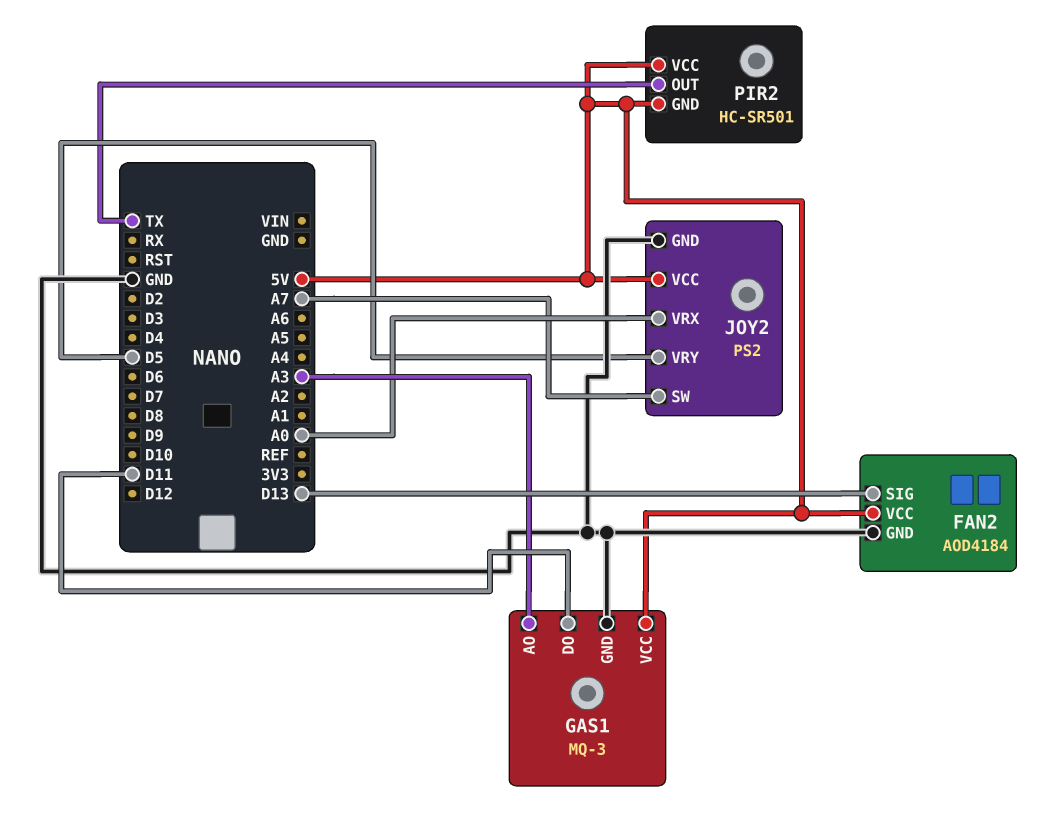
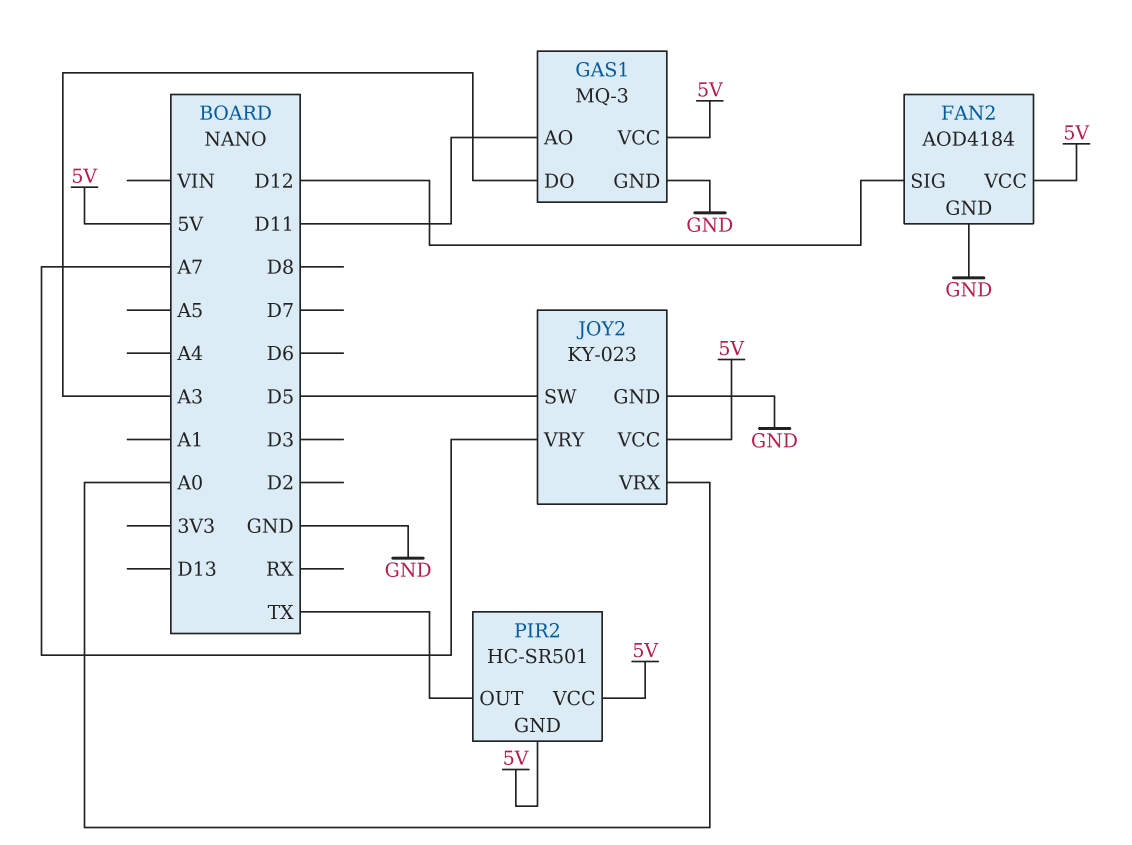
FAN2 pin SIG: D13 -> D12
GAS1 pin AO: A3 -> D11
GAS1 pin DO: D11 -> A3
JOY2: PS2 -> KY-023
JOY2 pin SW: A7 -> D5
JOY2 pin VRY: D5 -> A7

